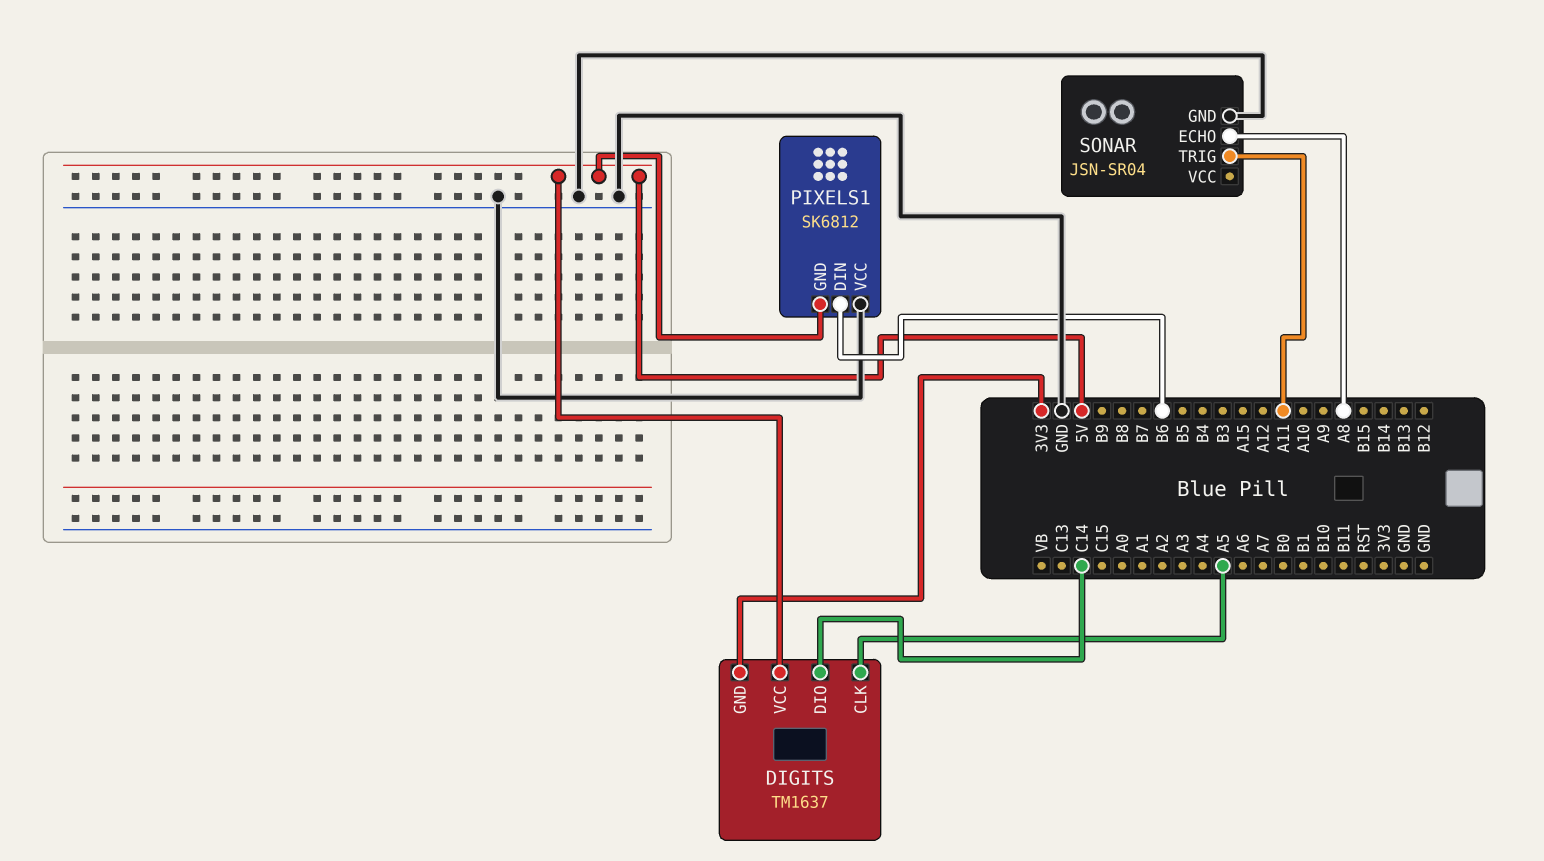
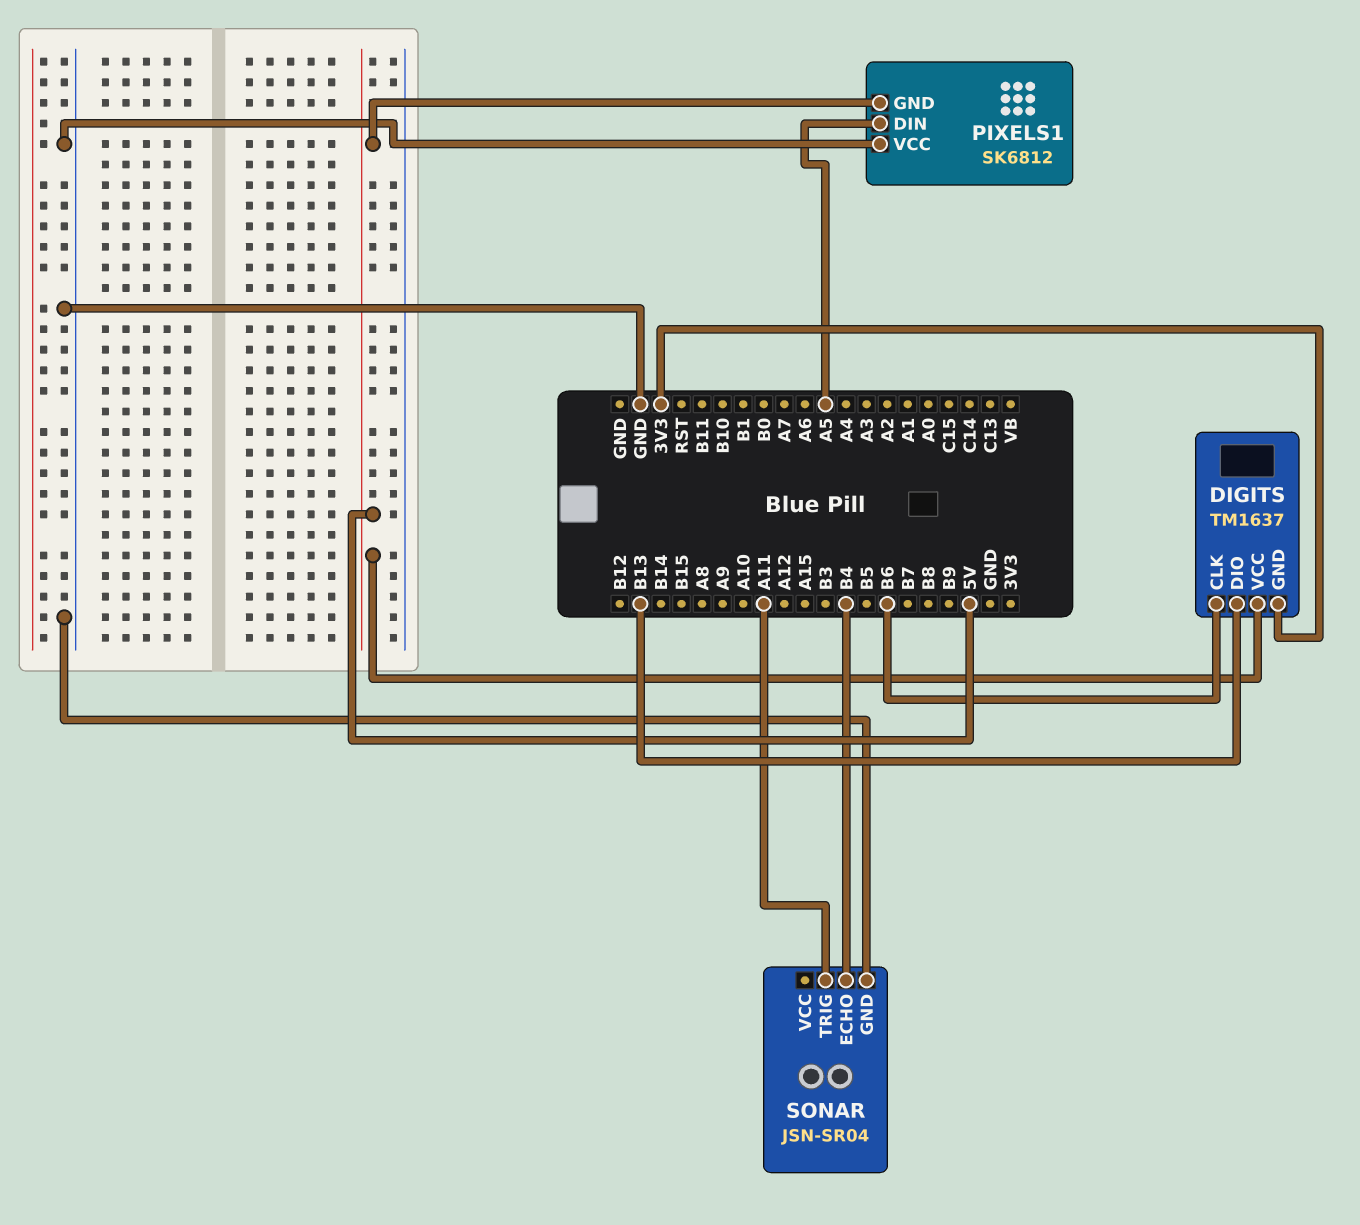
DIGITS pin CLK: A5 -> B6
DIGITS pin DIO: C14 -> B13
PIXELS1 pin DIN: B6 -> A5
SONAR pin ECHO: A8 -> B4

